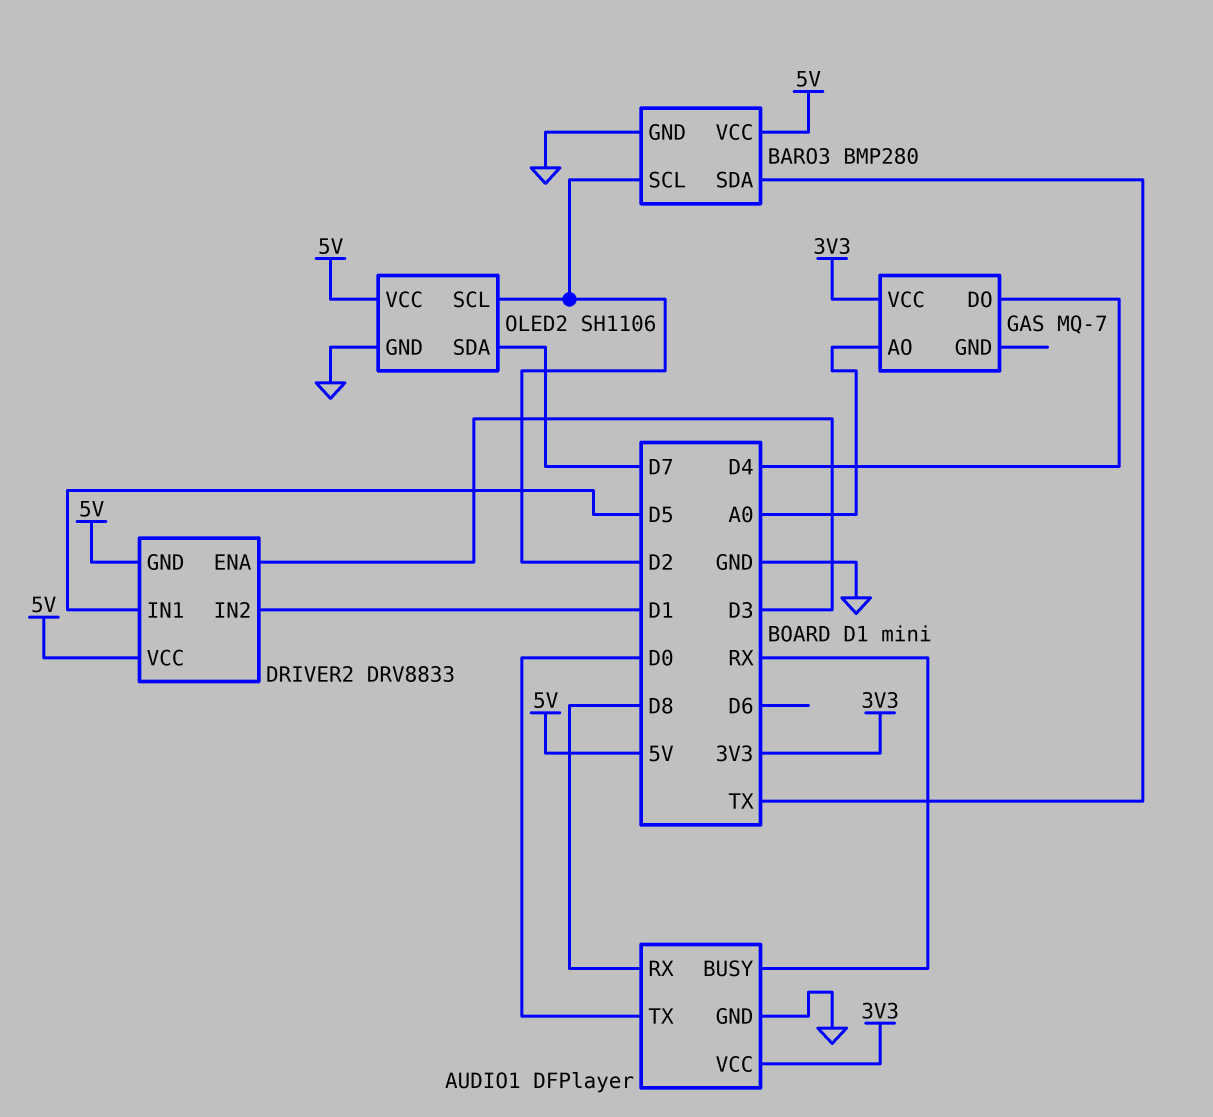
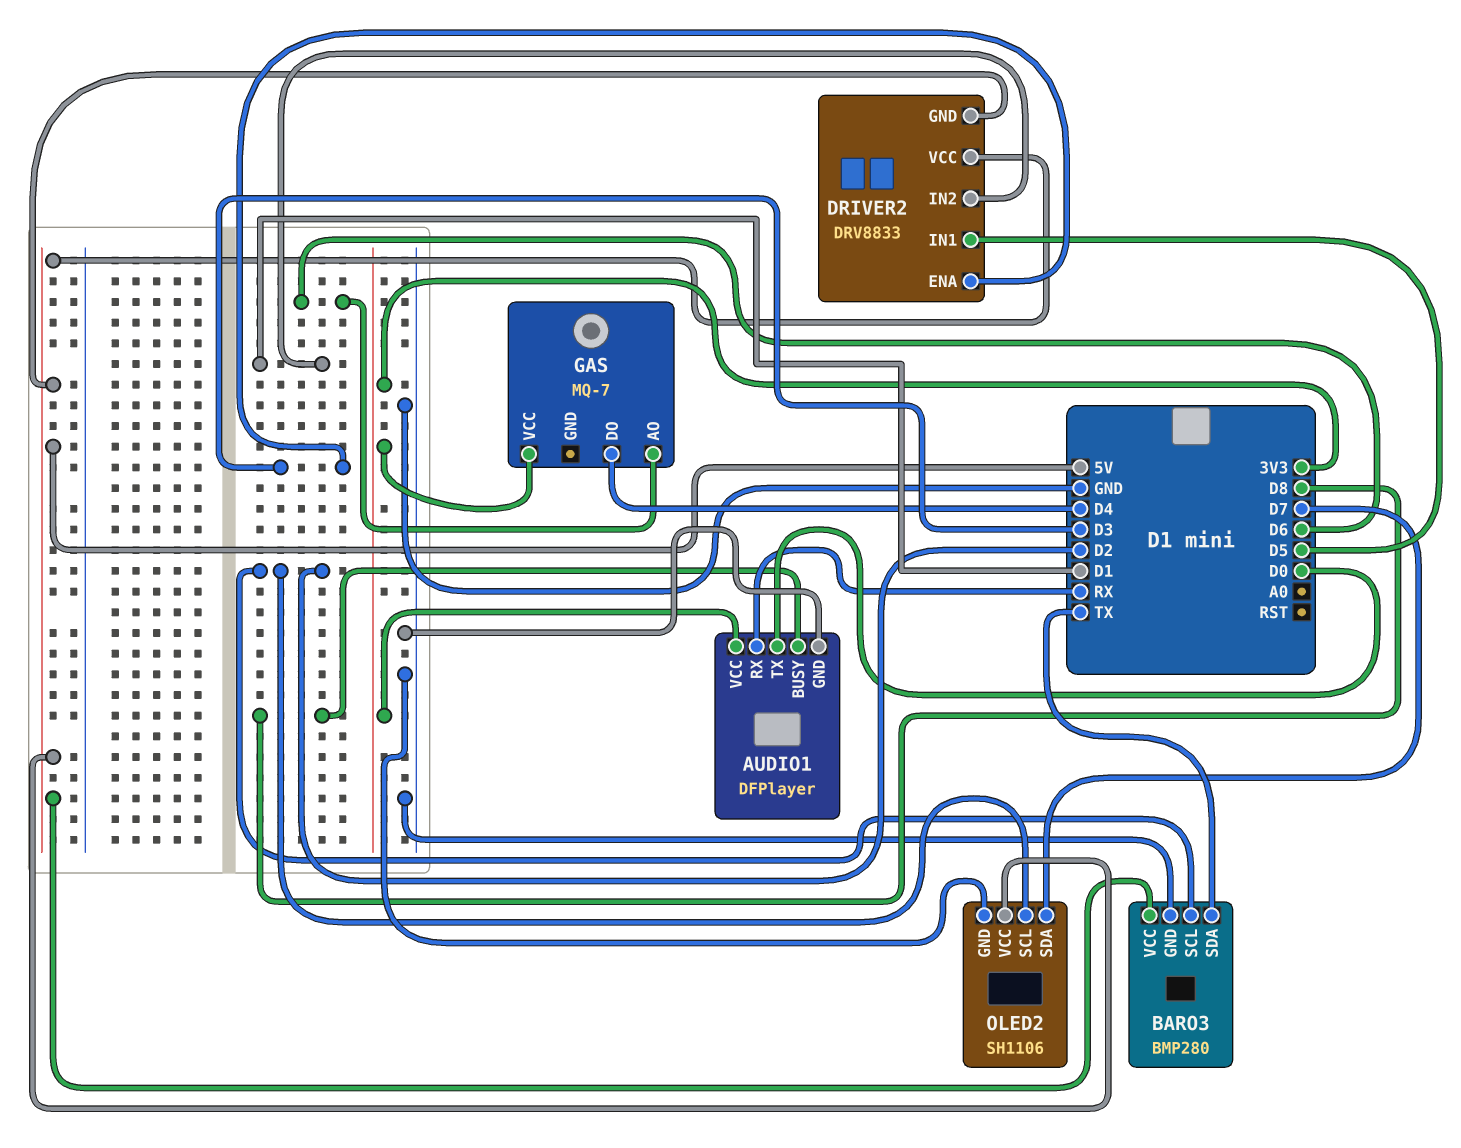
AUDIO1 pin BUSY: RX -> D8
AUDIO1 pin RX: D8 -> RX
GAS pin AO: A0 -> D6

